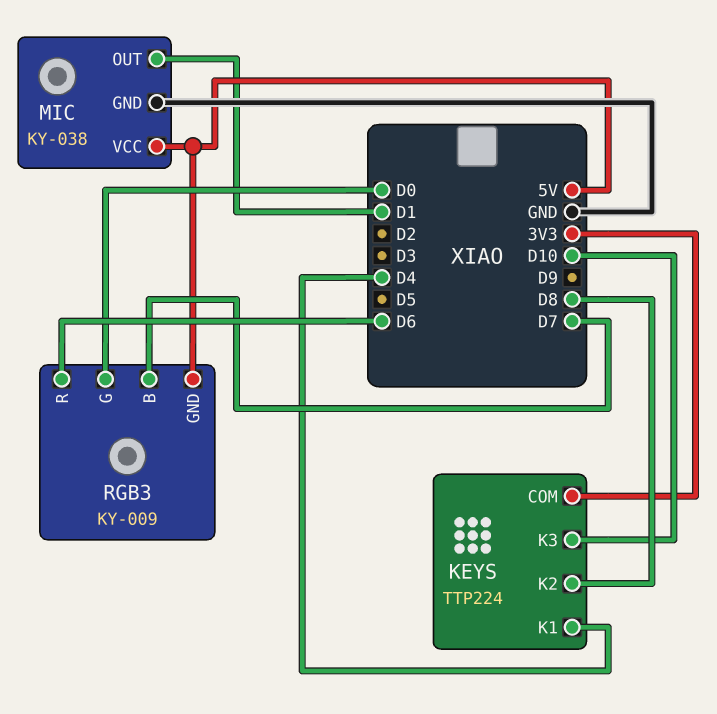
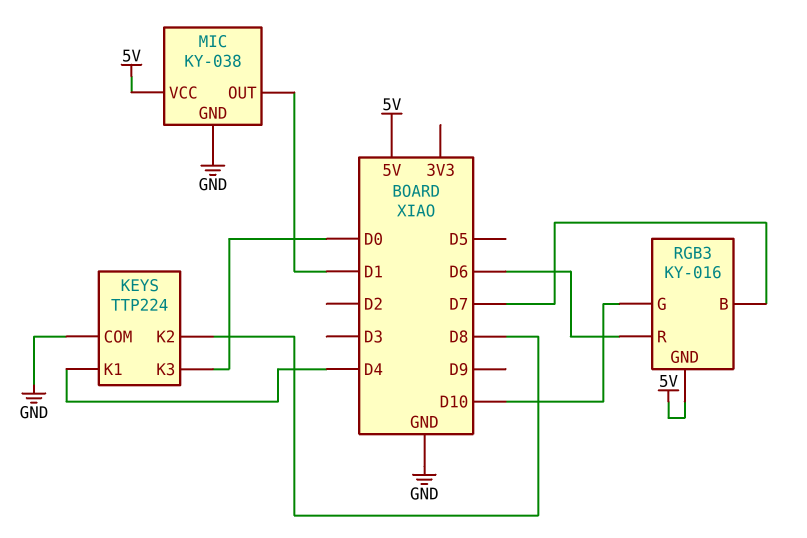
KEYS pin COM: 3V3 -> GND
KEYS pin K3: D10 -> D0
RGB3: KY-009 -> KY-016
RGB3 pin G: D0 -> D10

